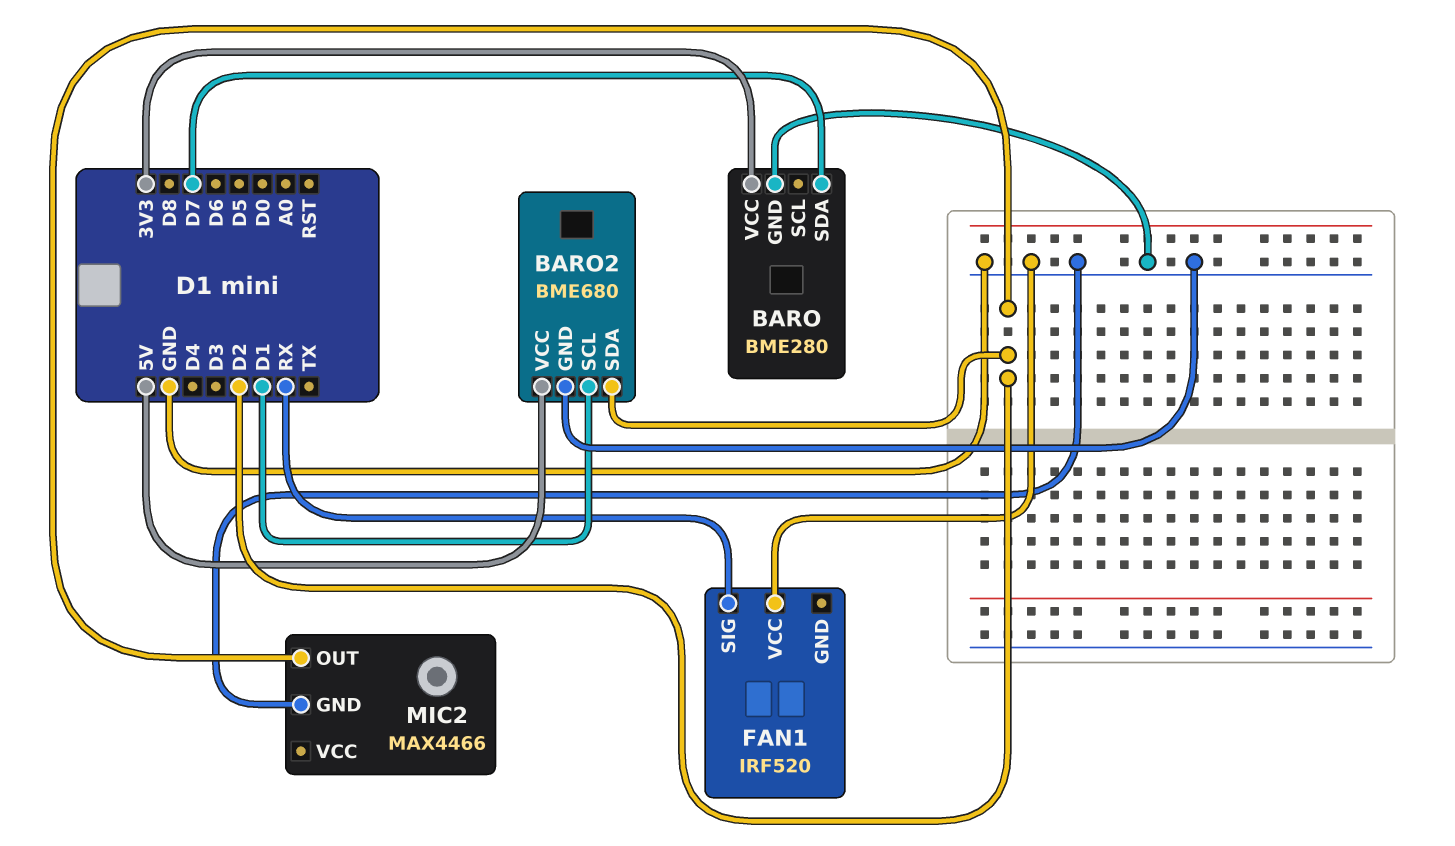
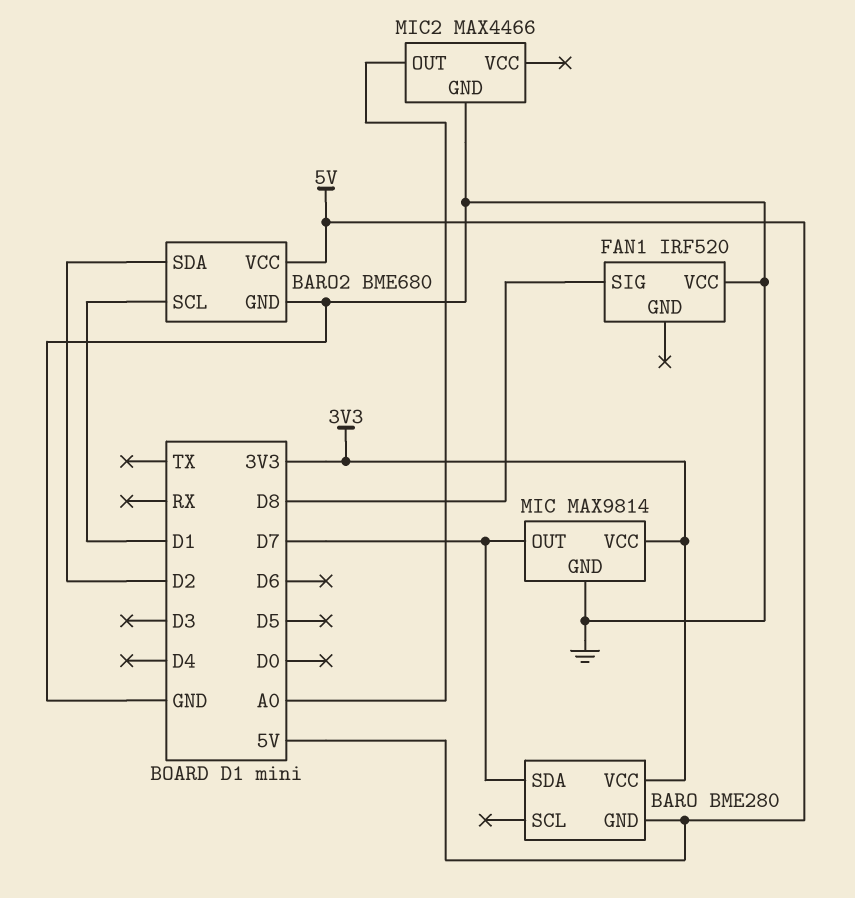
BARO pin GND: GND -> 5V
FAN1 pin SIG: RX -> D8
MIC: none -> MAX9814
MIC pin GND: none -> GND
MIC pin OUT: none -> D7
MIC pin VCC: none -> 3V3
MIC2 pin OUT: D2 -> A0

